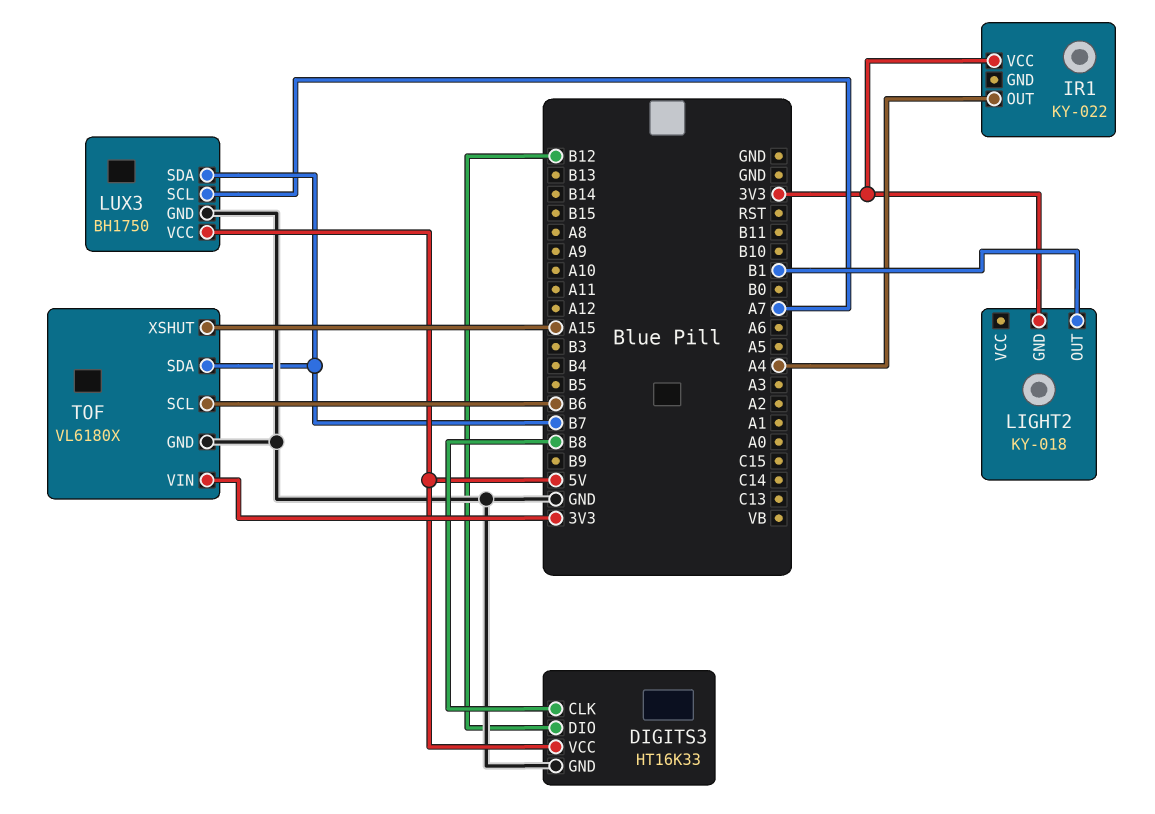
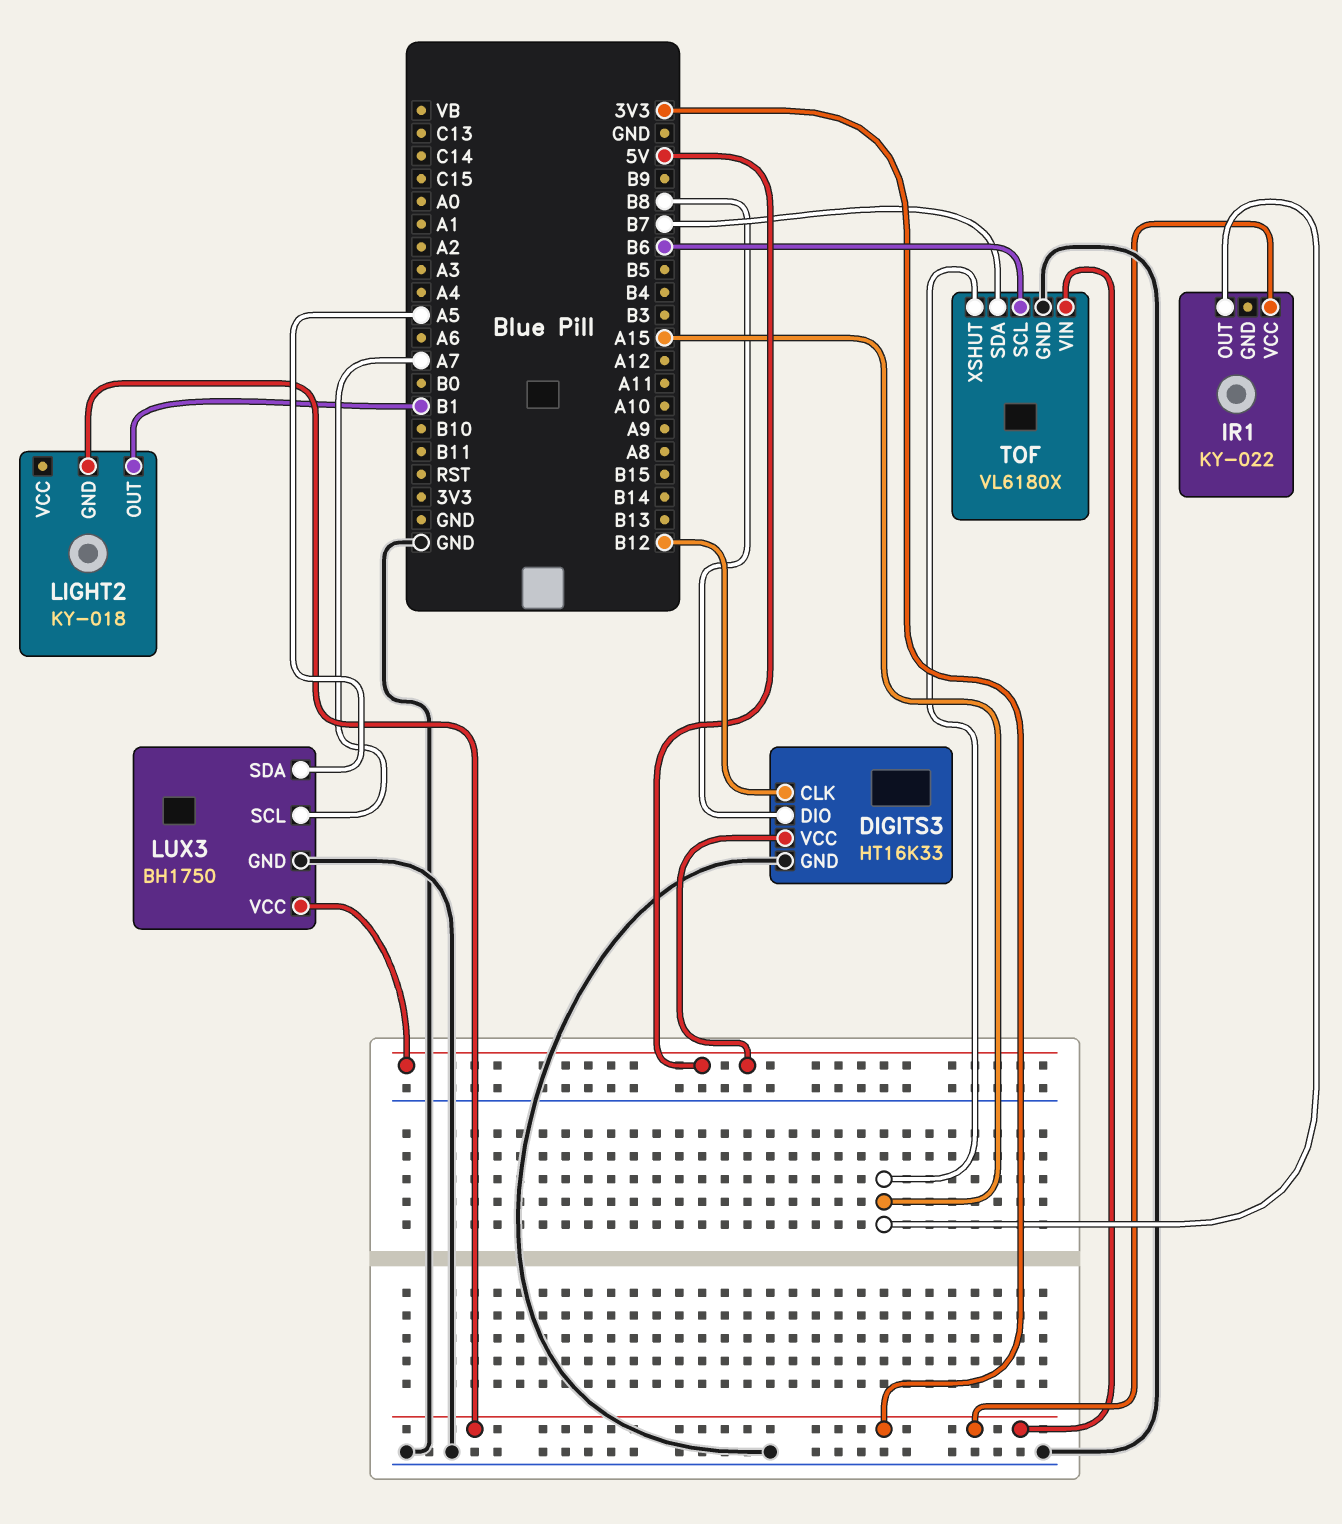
DIGITS3 pin CLK: B8 -> B12
DIGITS3 pin DIO: B12 -> B8
IR1 pin OUT: A4 -> A15
LUX3 pin SDA: B7 -> A5

